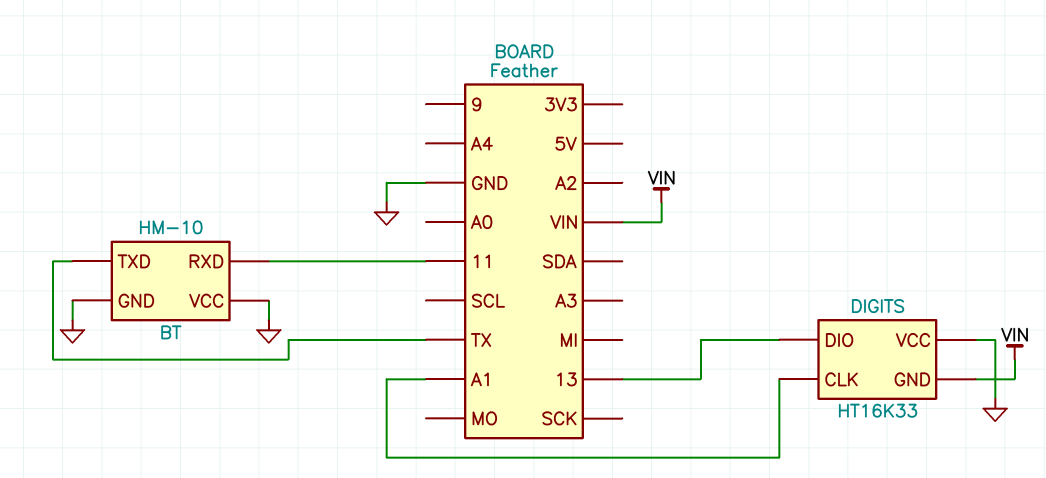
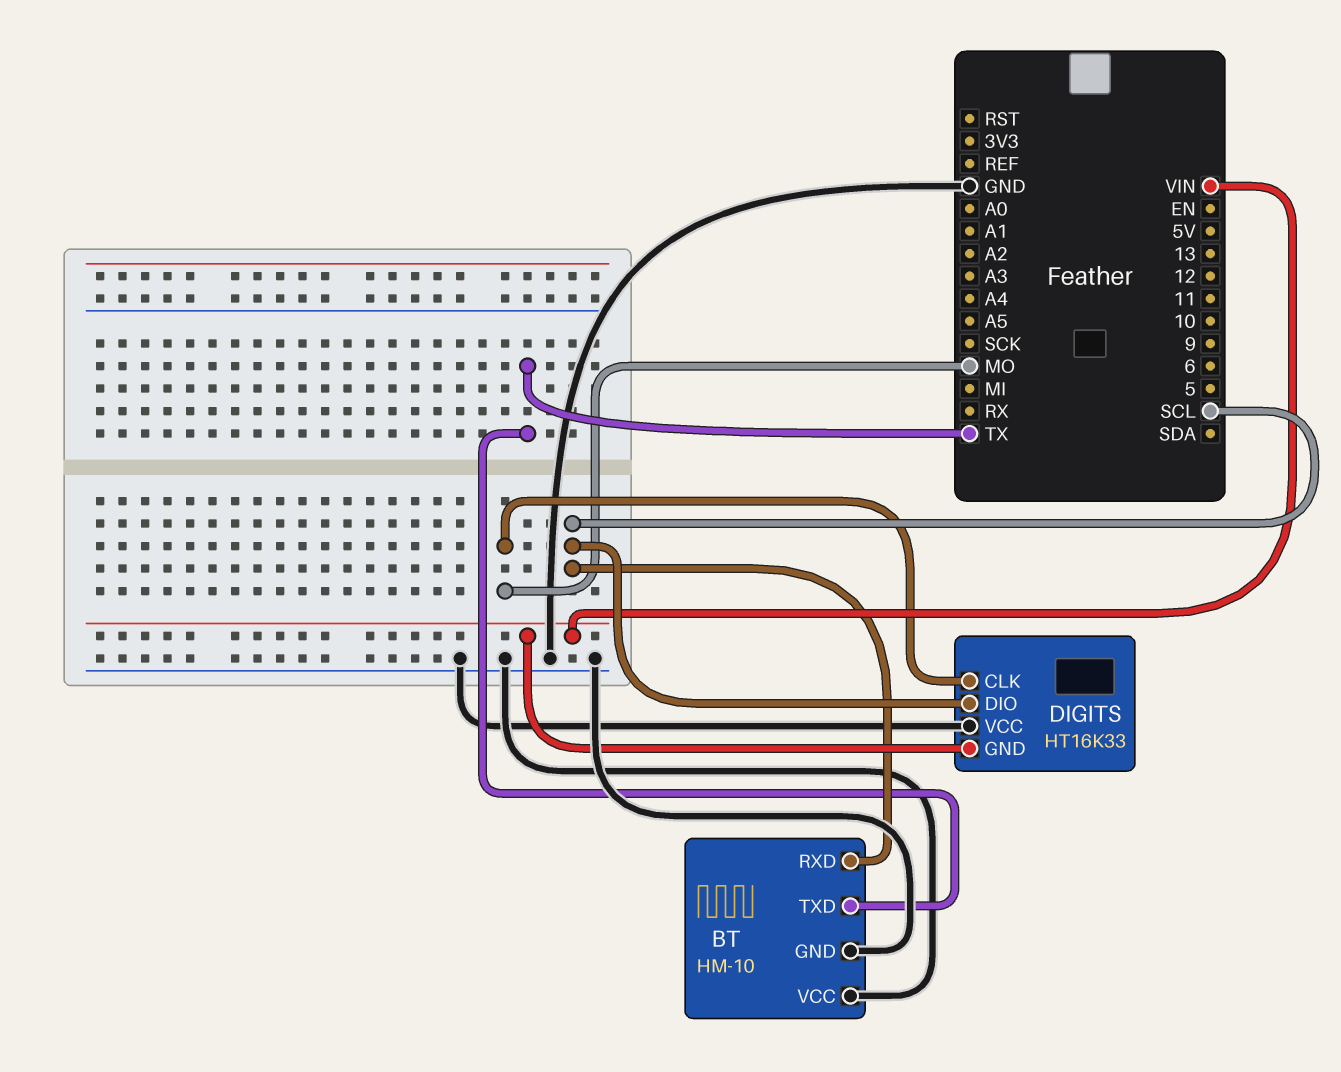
BT pin RXD: 11 -> SCL
DIGITS pin CLK: A1 -> MO
DIGITS pin DIO: 13 -> SCL

